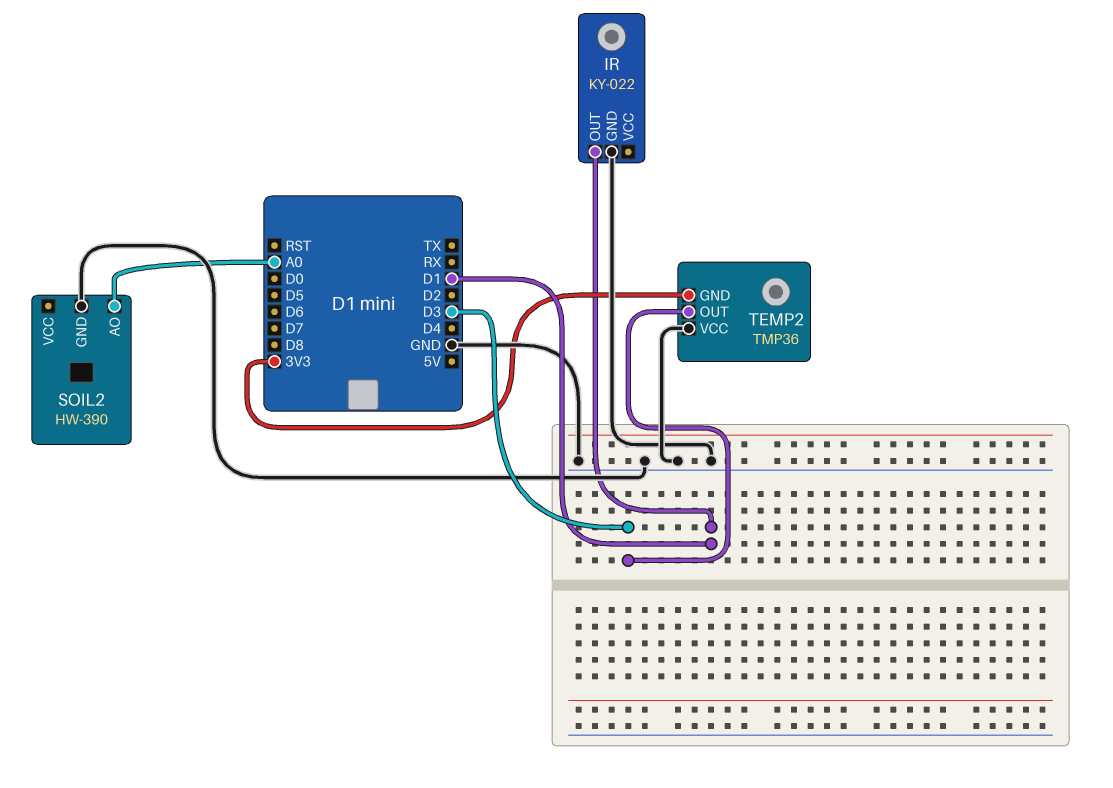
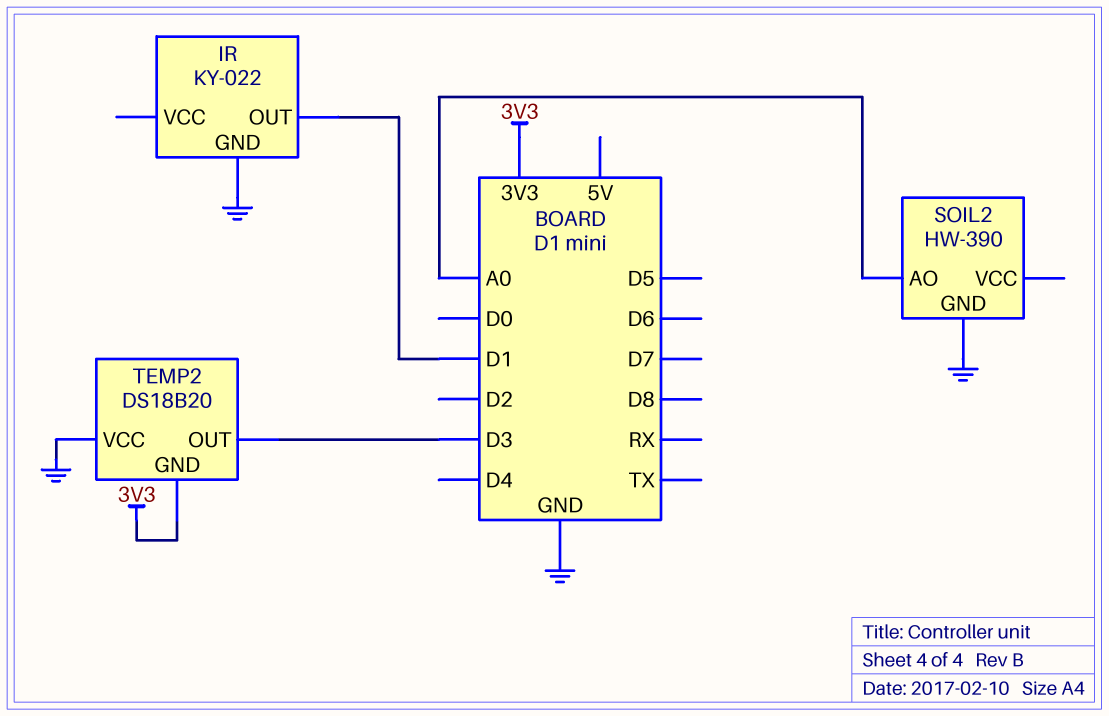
TEMP2: TMP36 -> DS18B20

